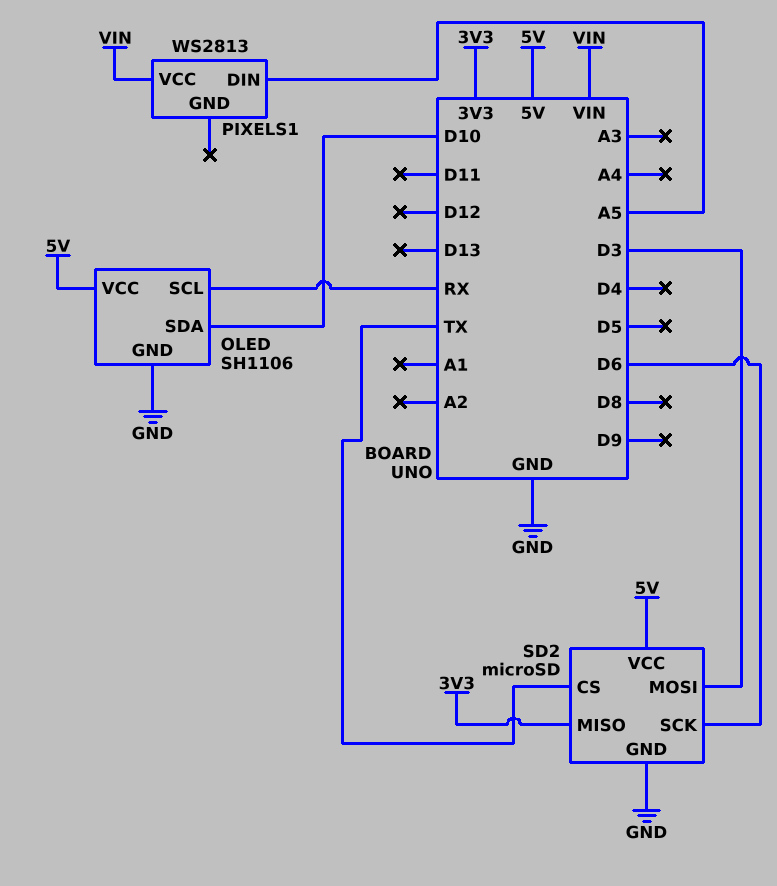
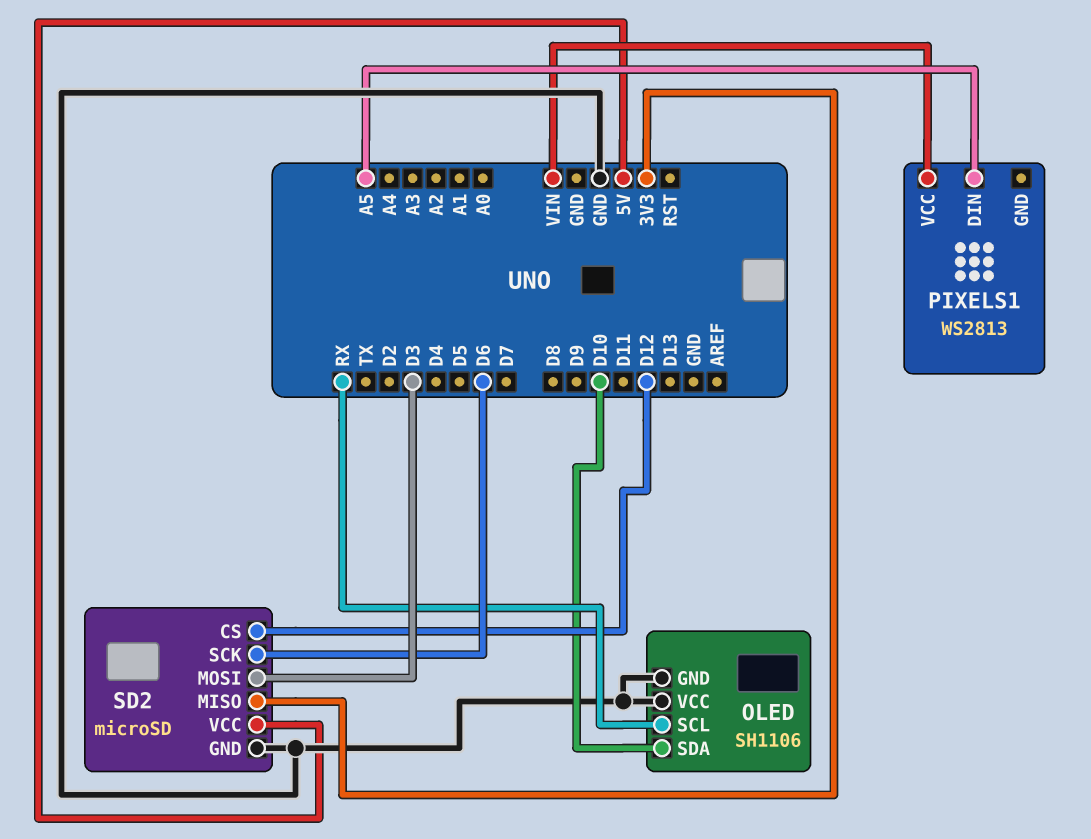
OLED pin VCC: 5V -> GND
SD2 pin CS: TX -> D12

